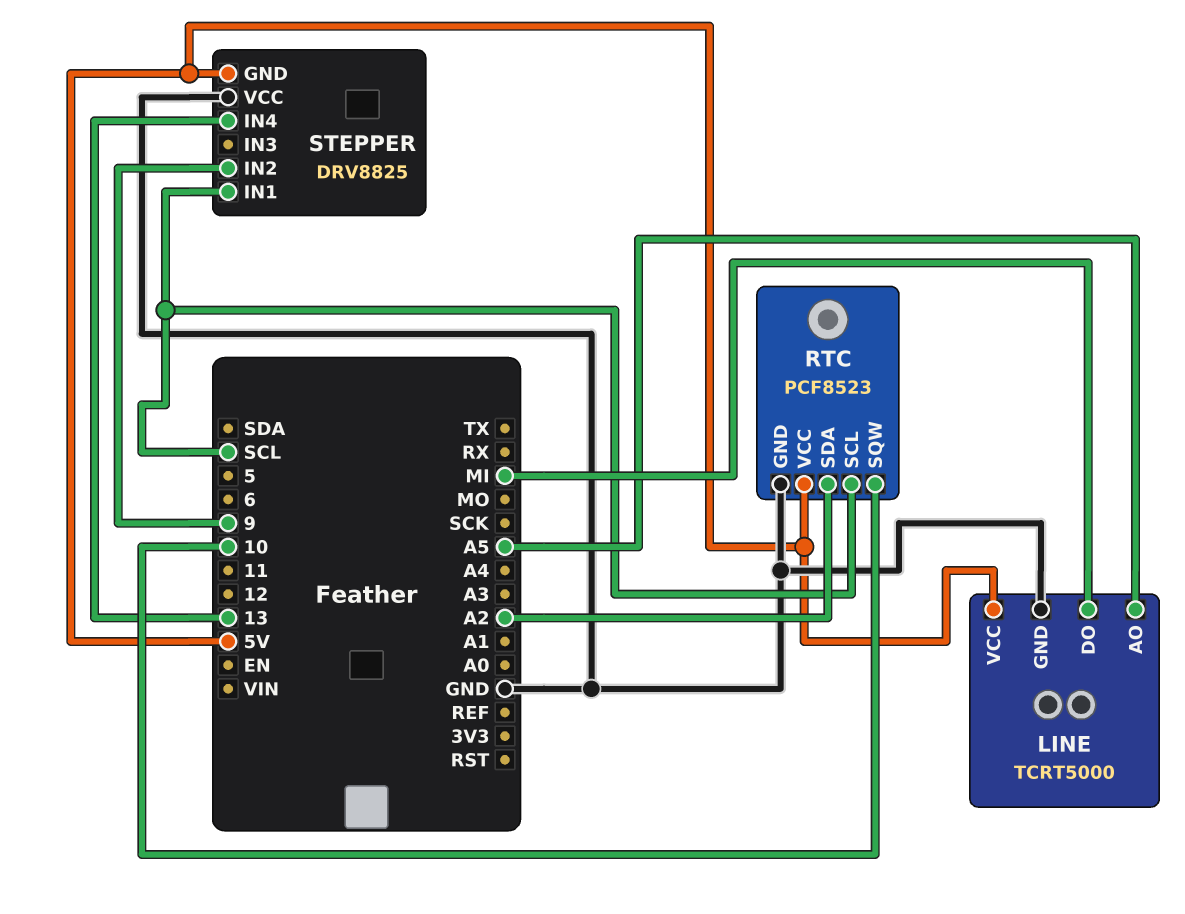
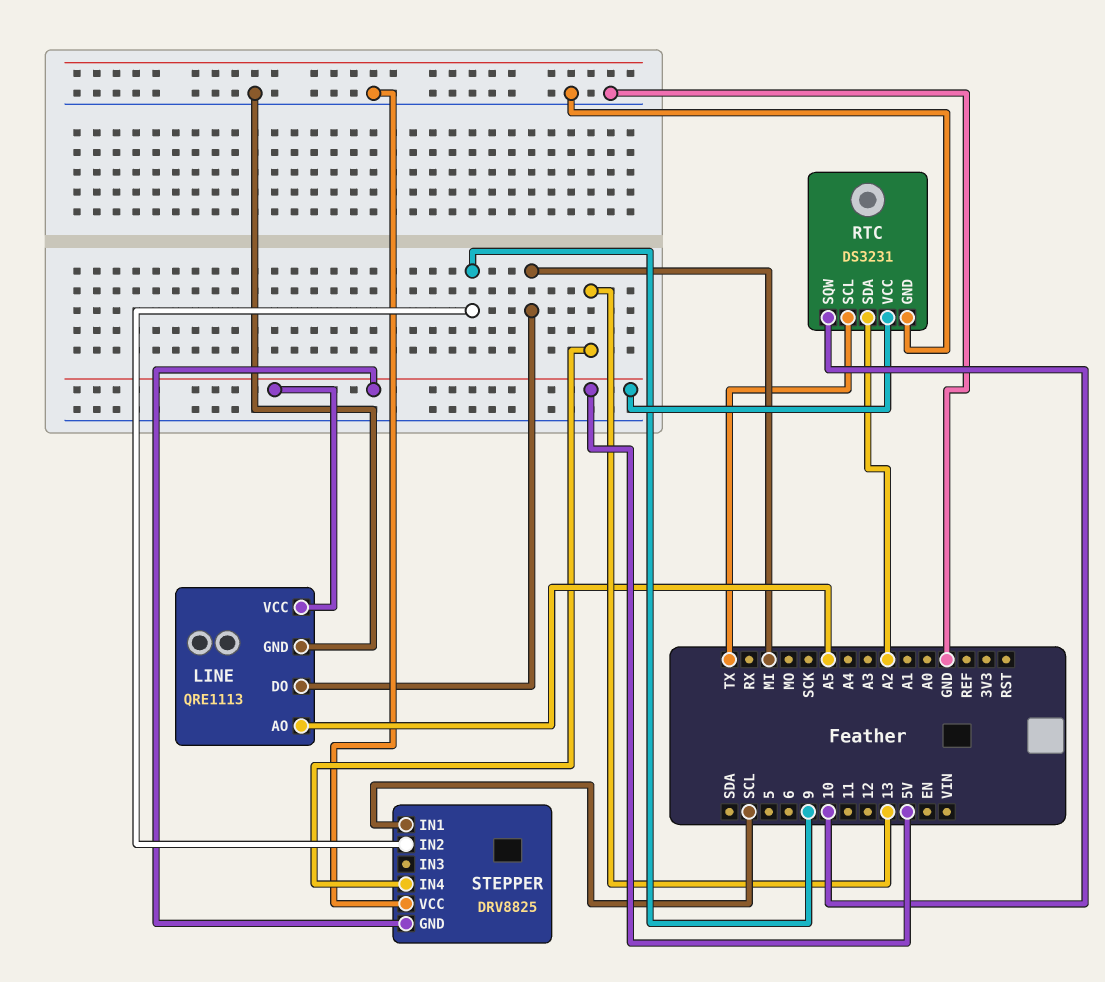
LINE: TCRT5000 -> QRE1113
RTC: PCF8523 -> DS3231
RTC pin SCL: SCL -> TX

